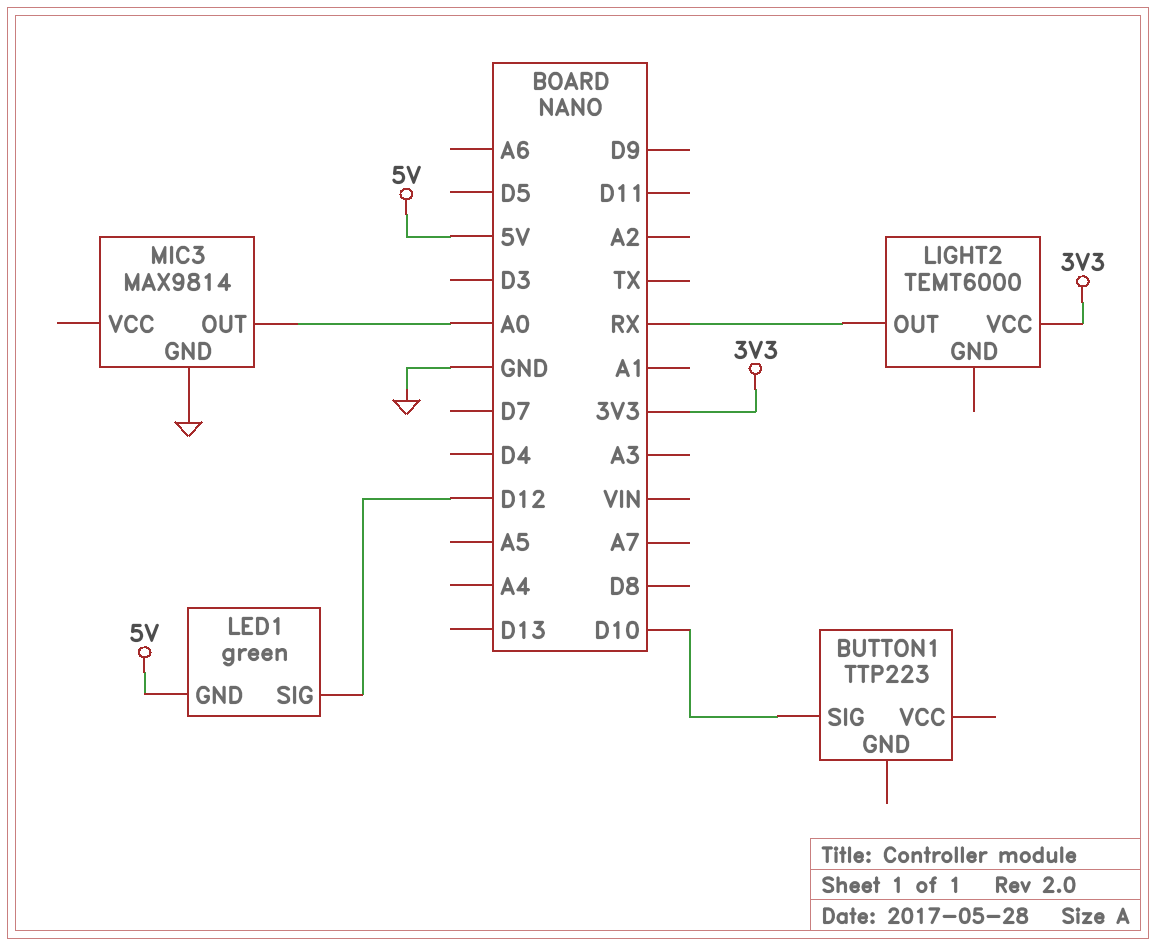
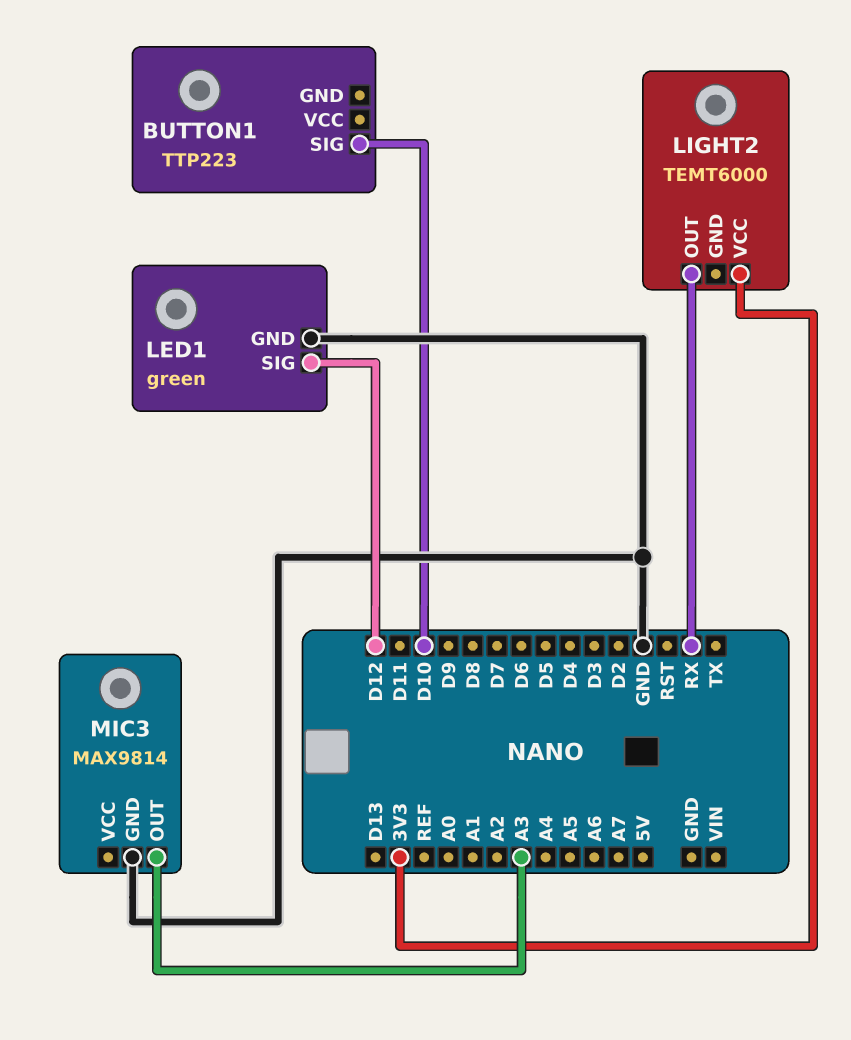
LED1 pin GND: 5V -> GND
MIC3 pin OUT: A0 -> A3

